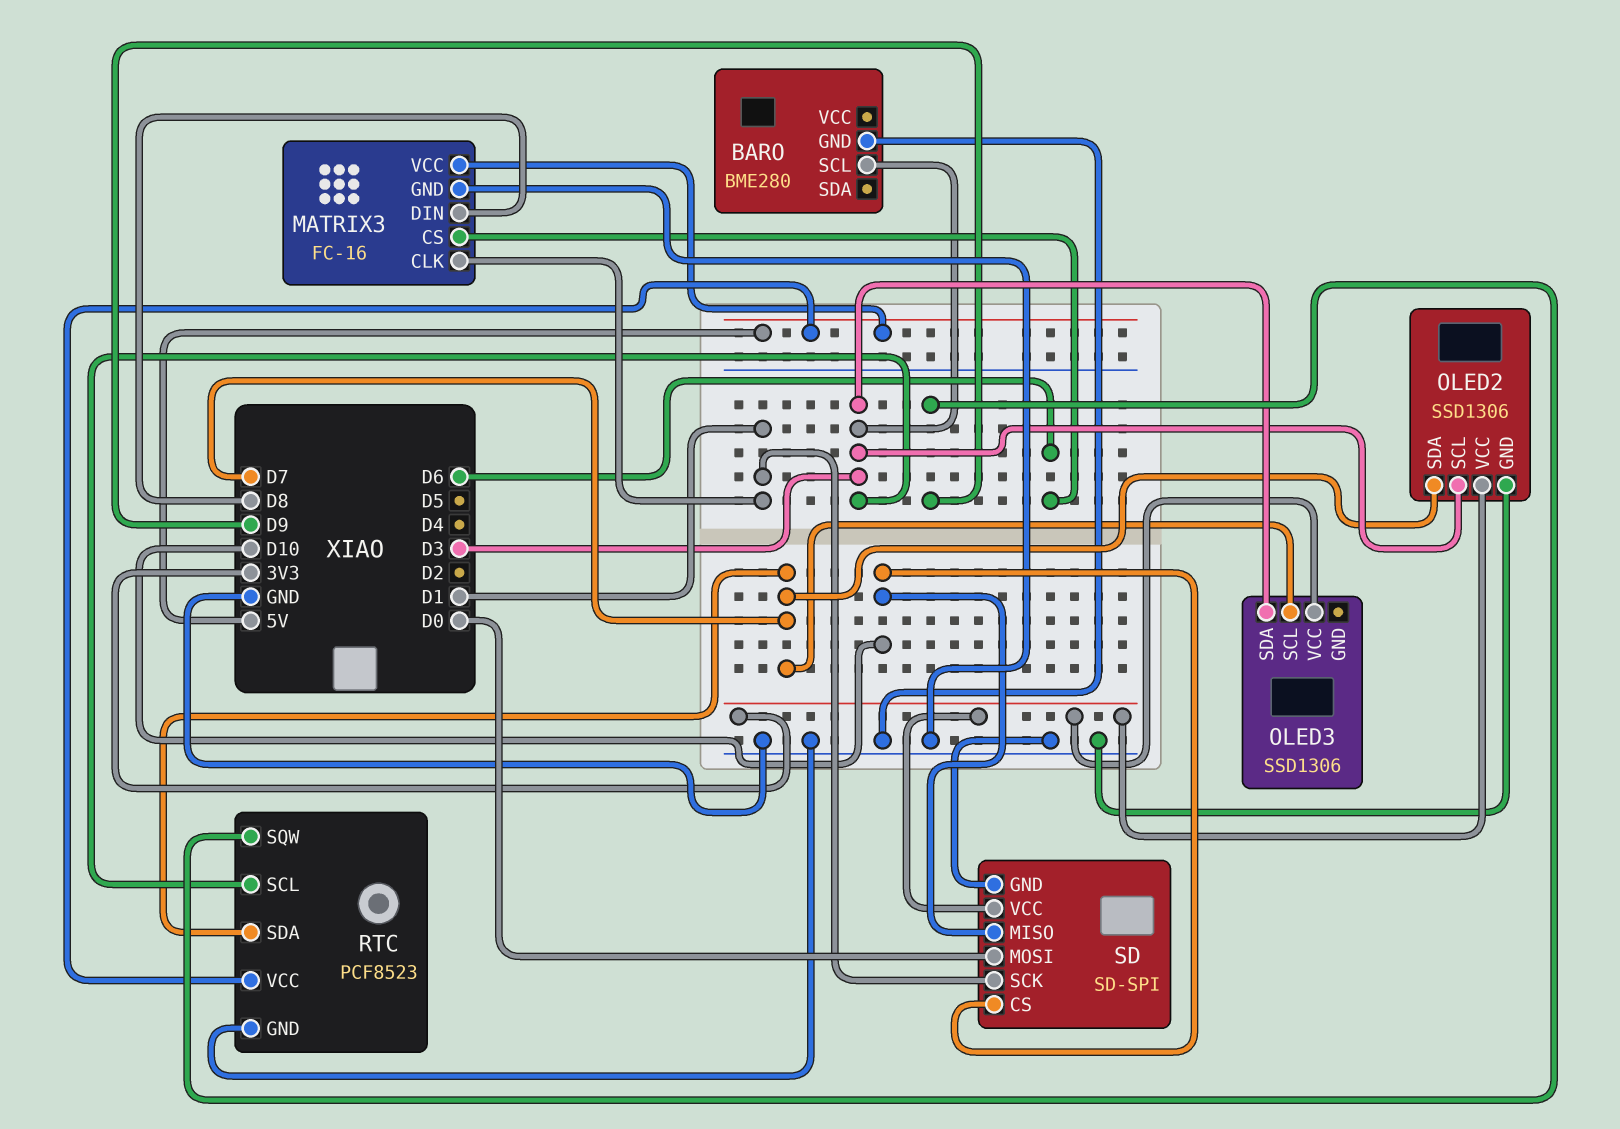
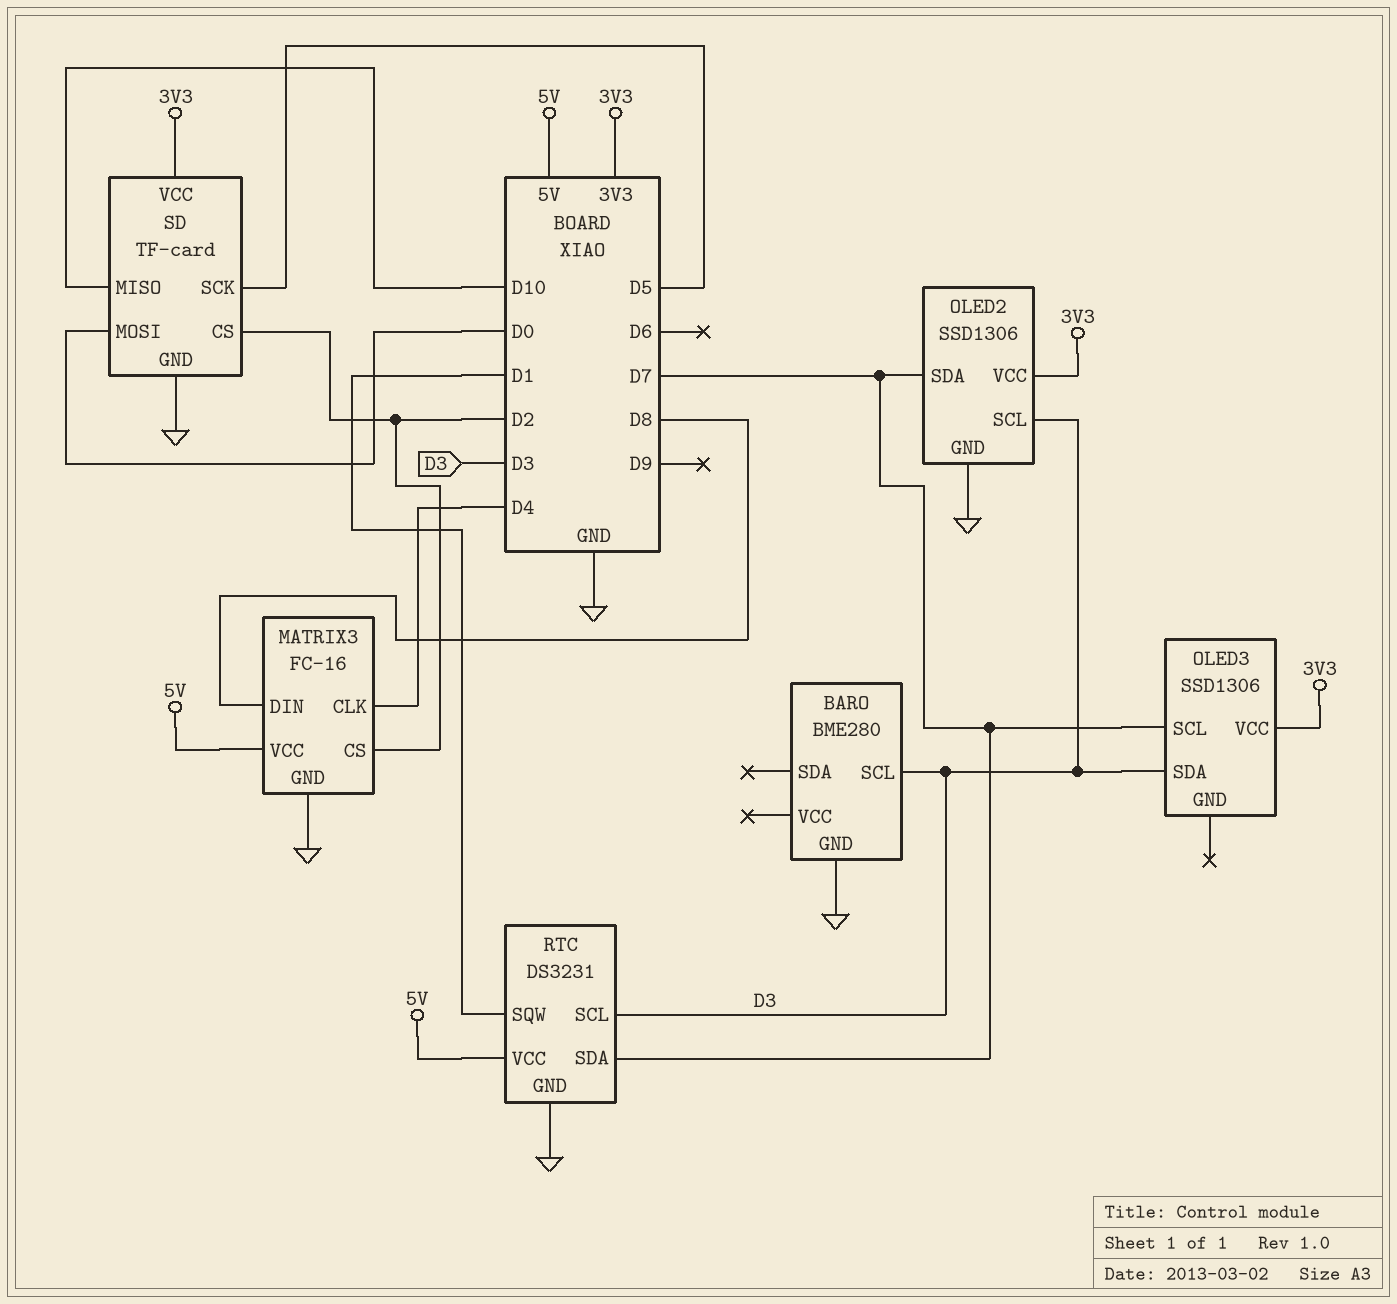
MATRIX3 pin CLK: D1 -> D4
MATRIX3 pin CS: D6 -> D2
RTC: PCF8523 -> DS3231
RTC pin SQW: D9 -> D1
SD: SD-SPI -> TF-card
SD pin CS: D10 -> D2
SD pin SCK: D1 -> D5

